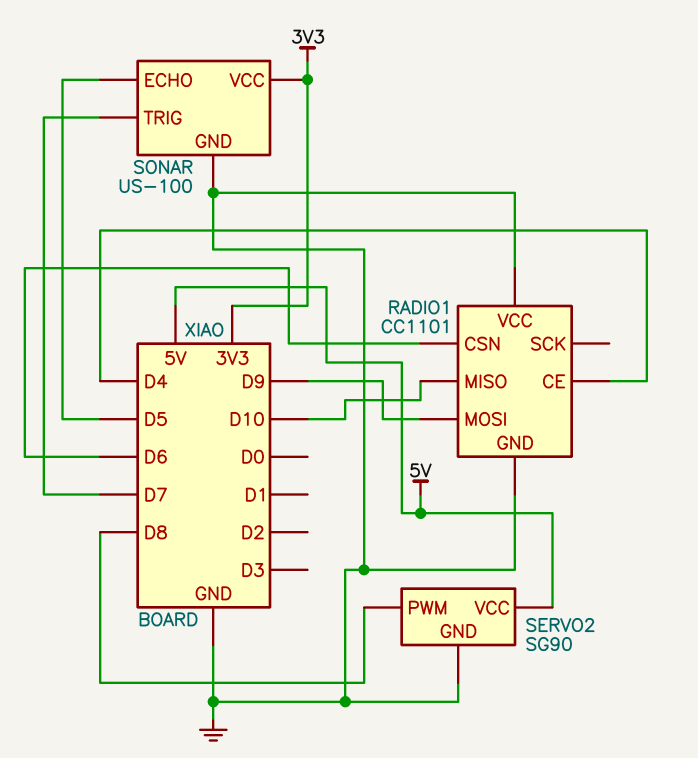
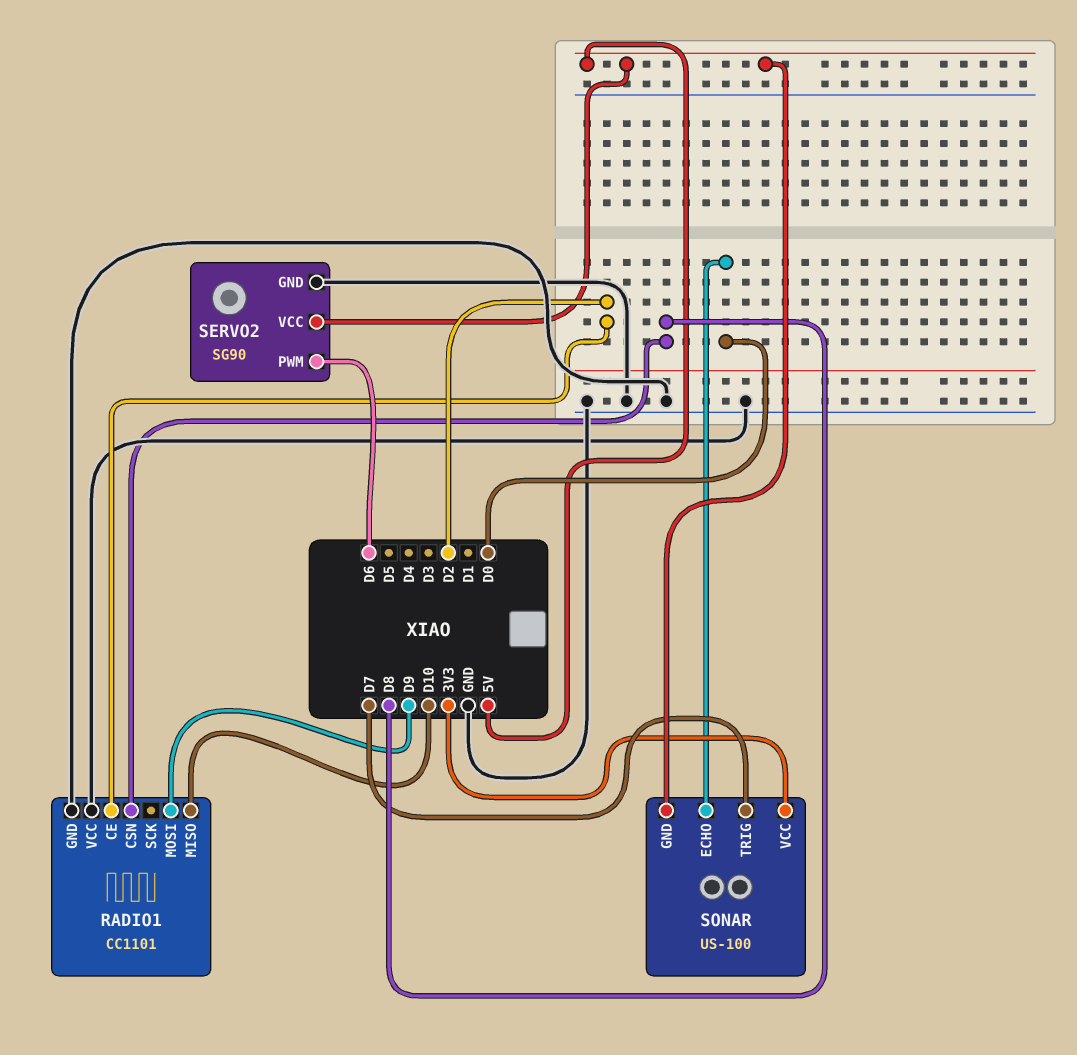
RADIO1 pin CE: D4 -> D2
RADIO1 pin CSN: D6 -> D8
SERVO2 pin PWM: D8 -> D6
SONAR pin ECHO: D5 -> D0
SONAR pin GND: GND -> 5V

